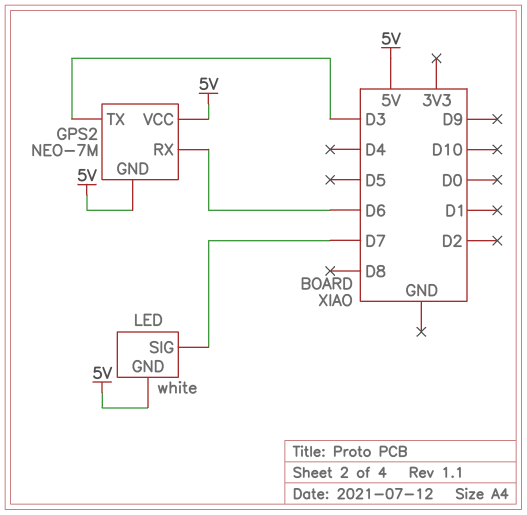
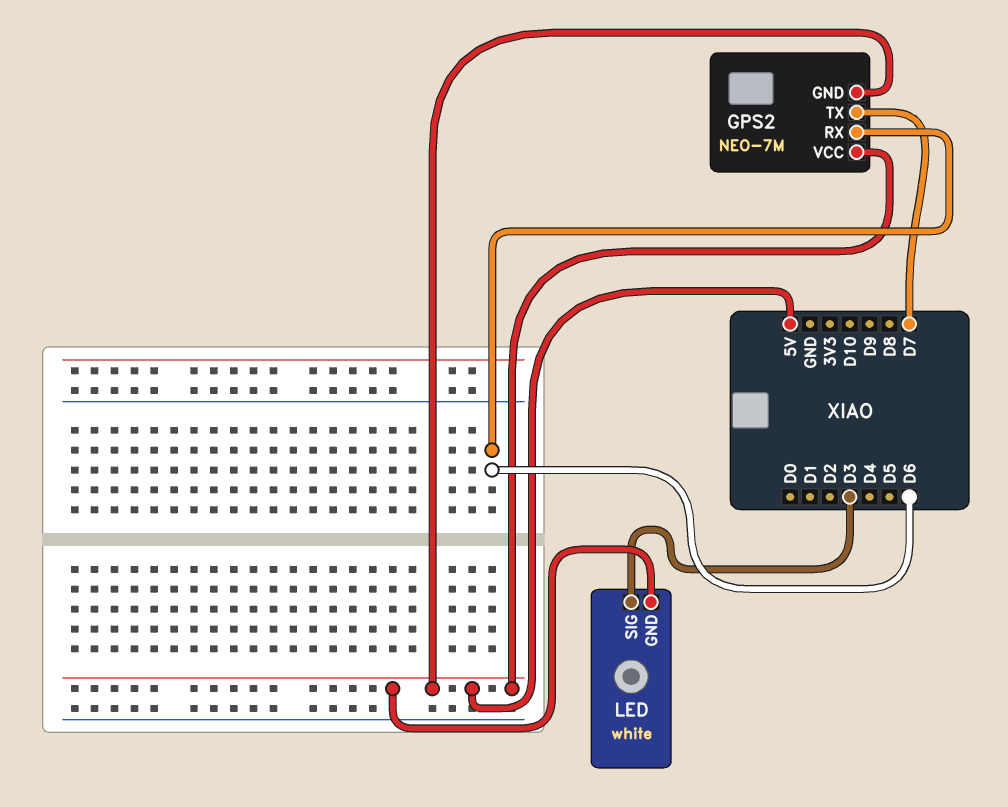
GPS2 pin TX: D3 -> D7
LED pin SIG: D7 -> D3

